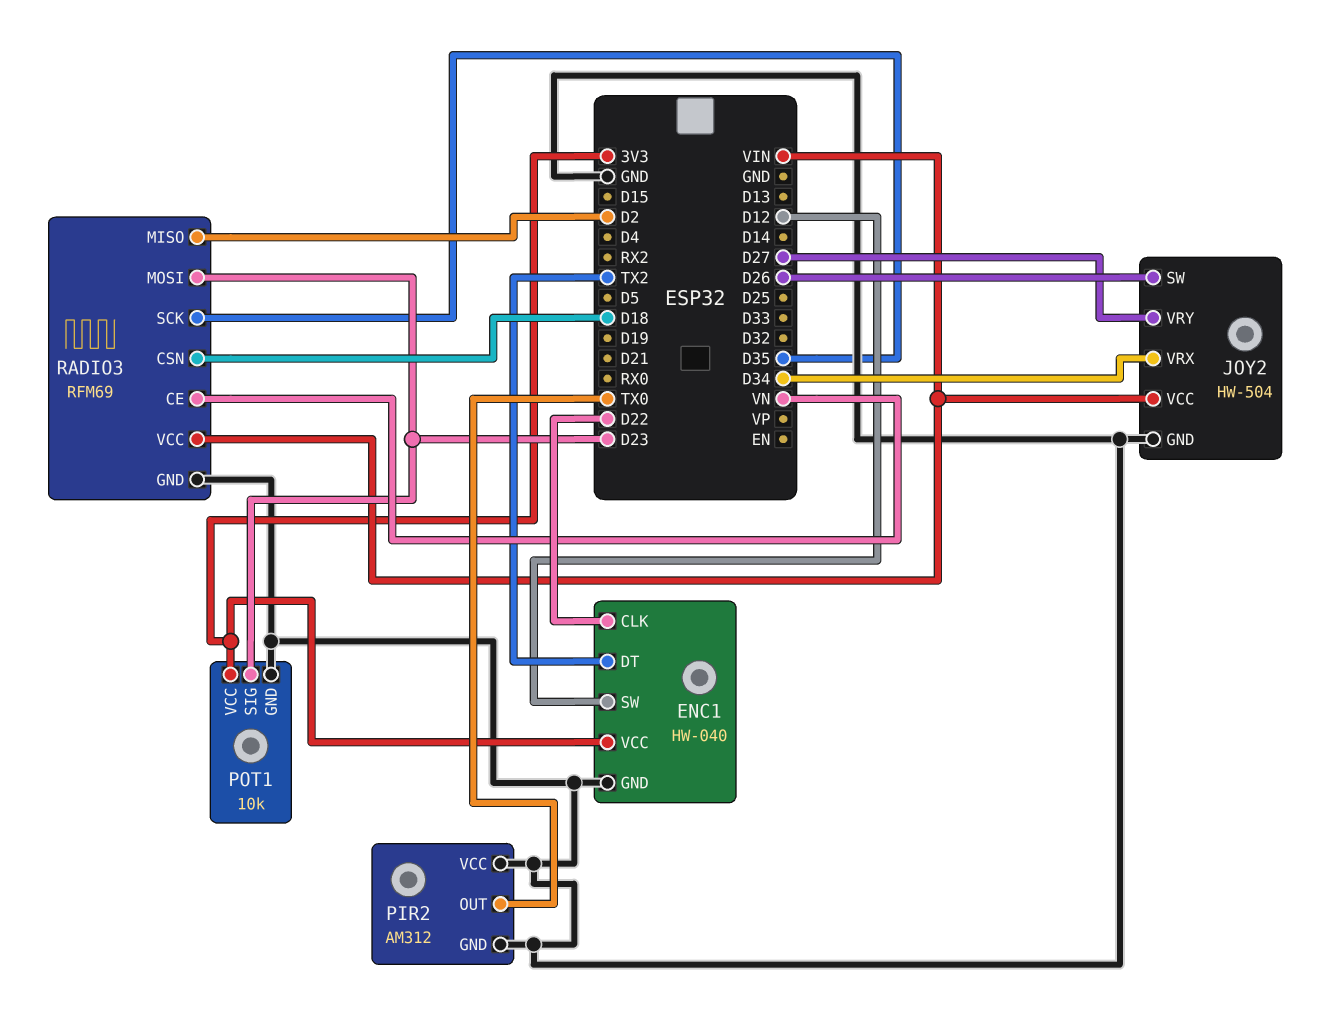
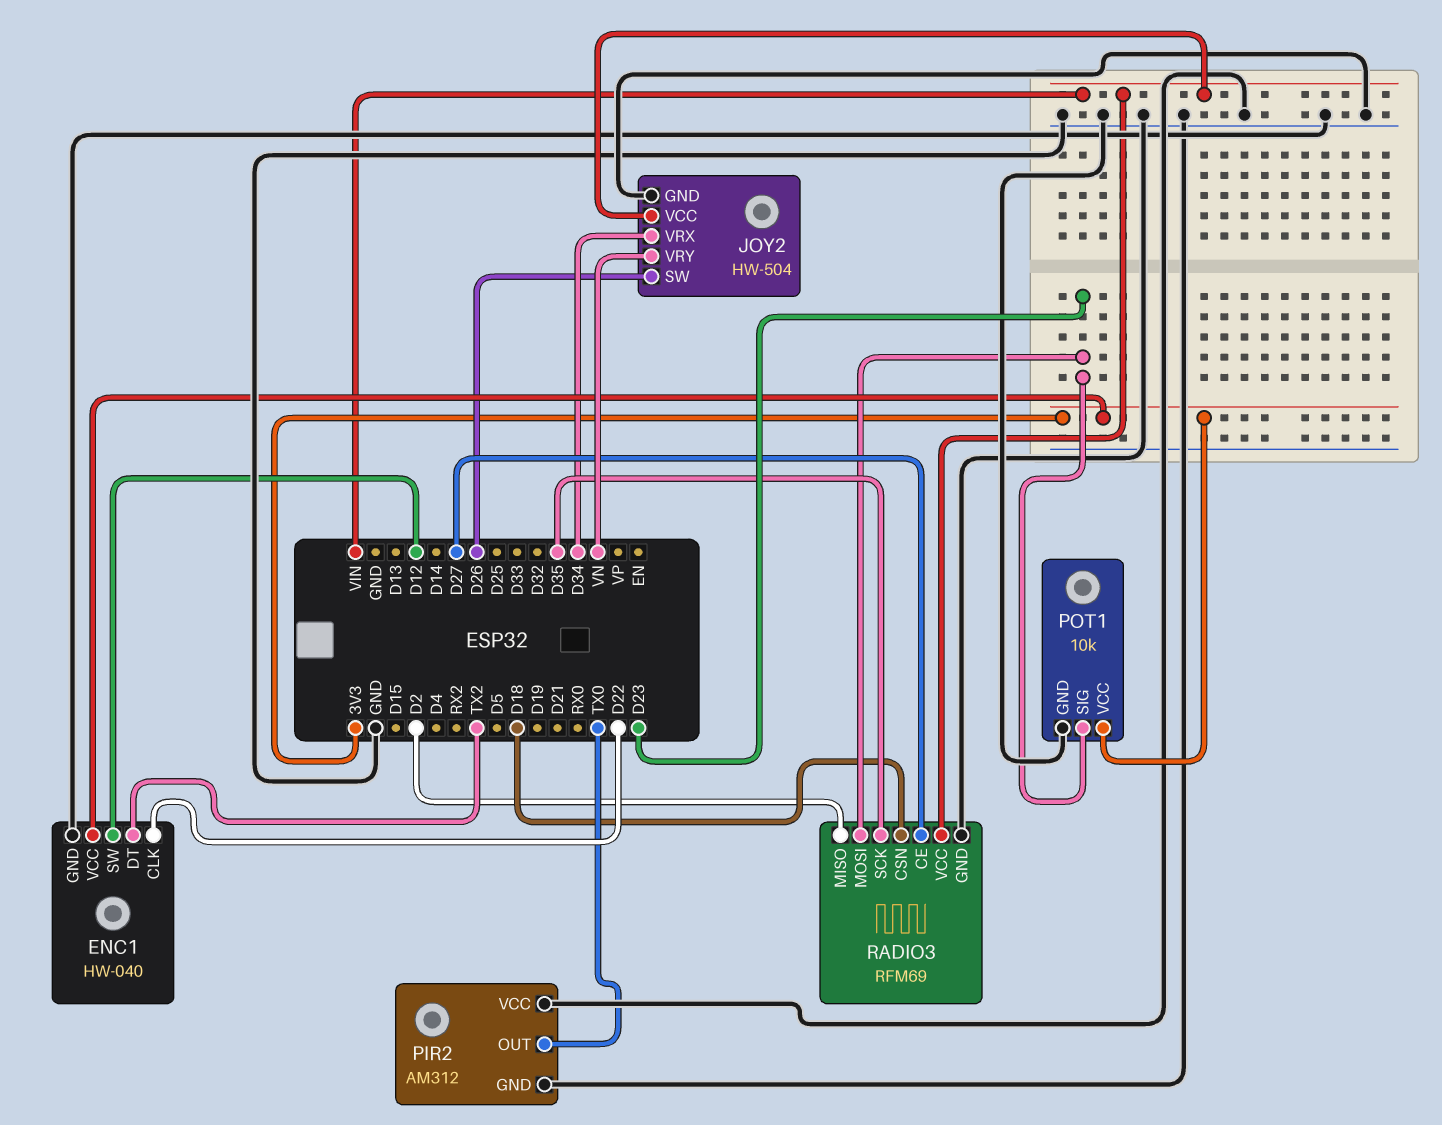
JOY2 pin VRY: D27 -> VN
RADIO3 pin CE: VN -> D27

